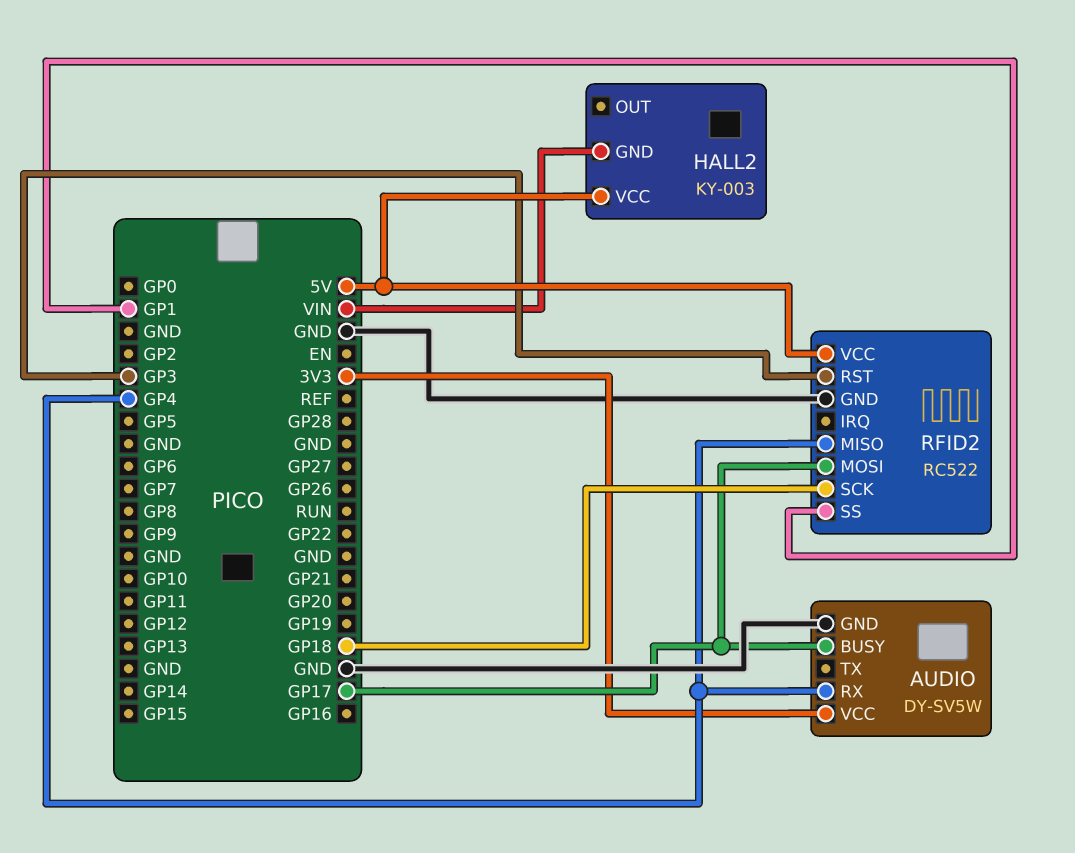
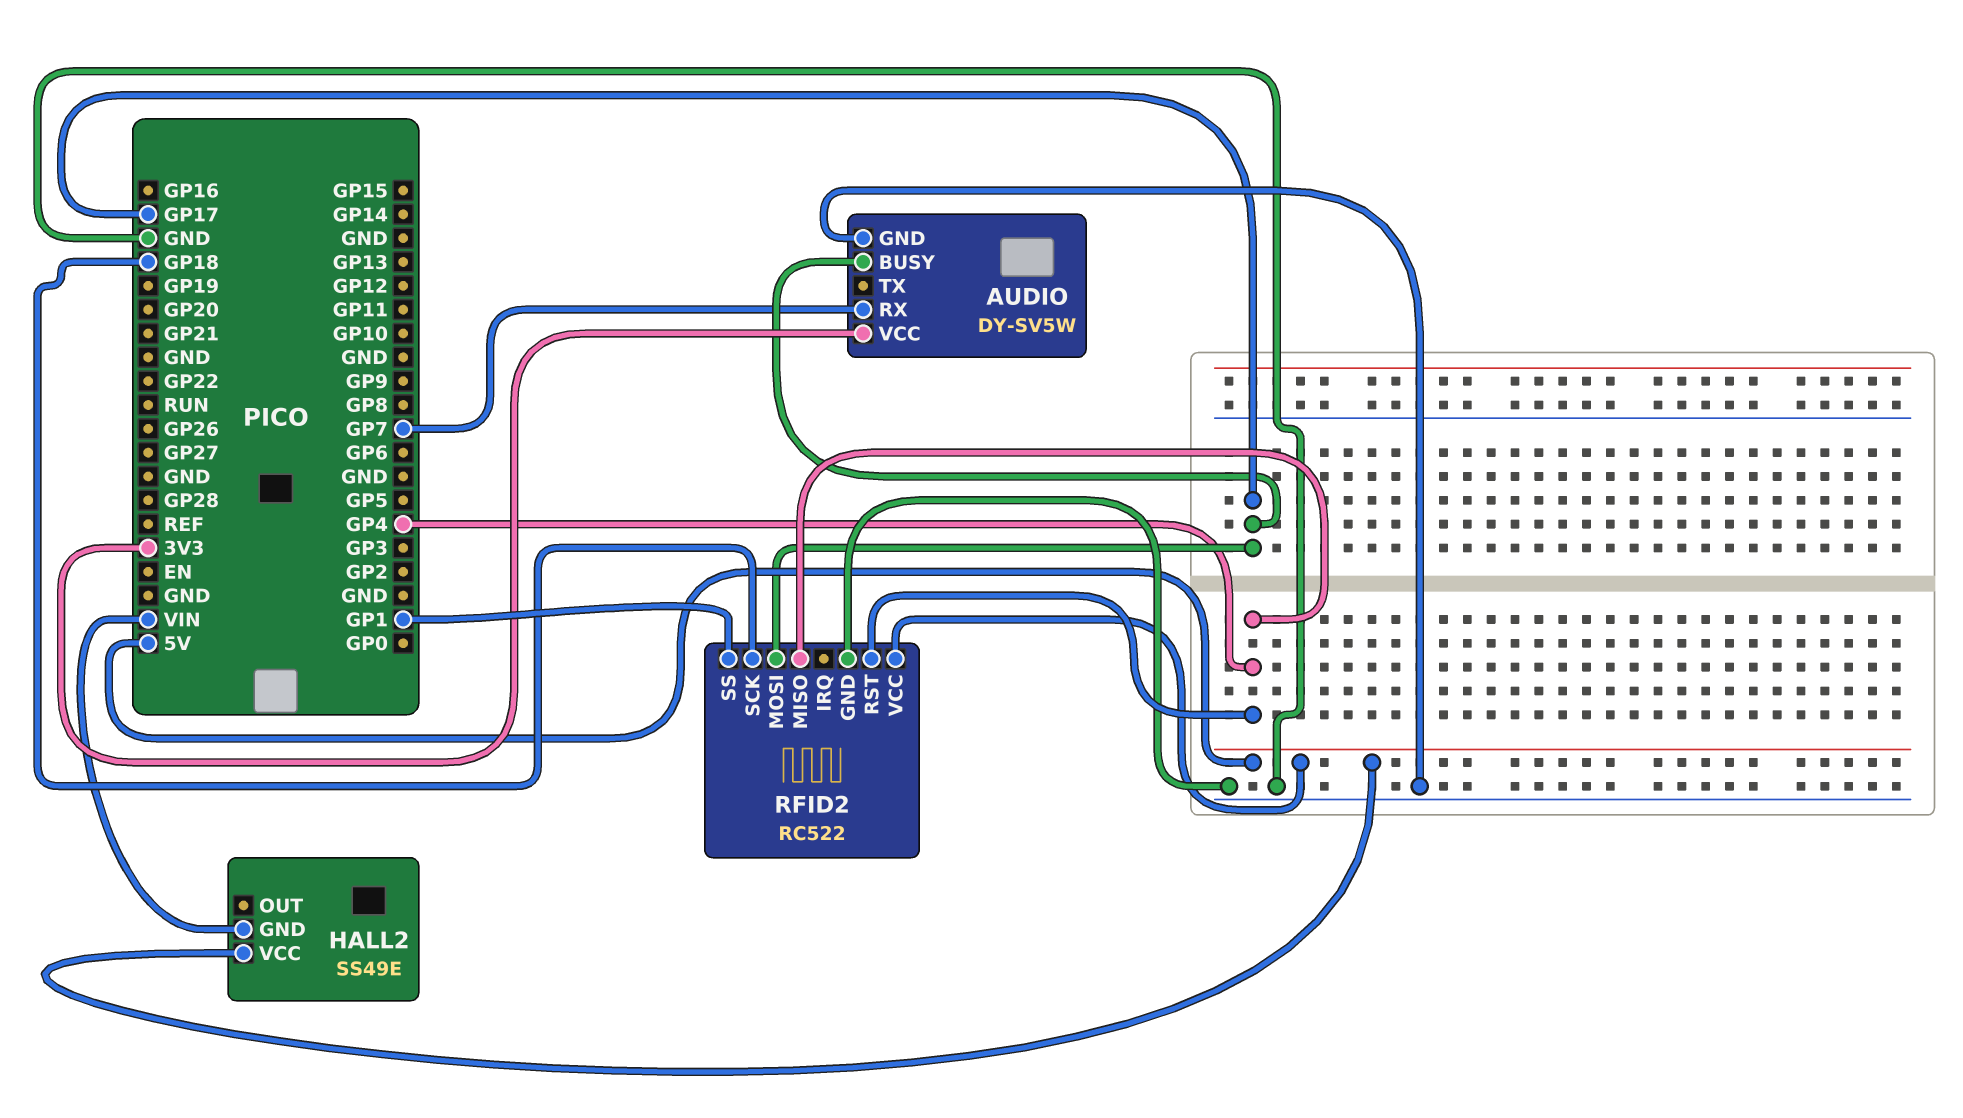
AUDIO pin RX: GP4 -> GP7
HALL2: KY-003 -> SS49E
RFID2 pin RST: GP3 -> GP4

